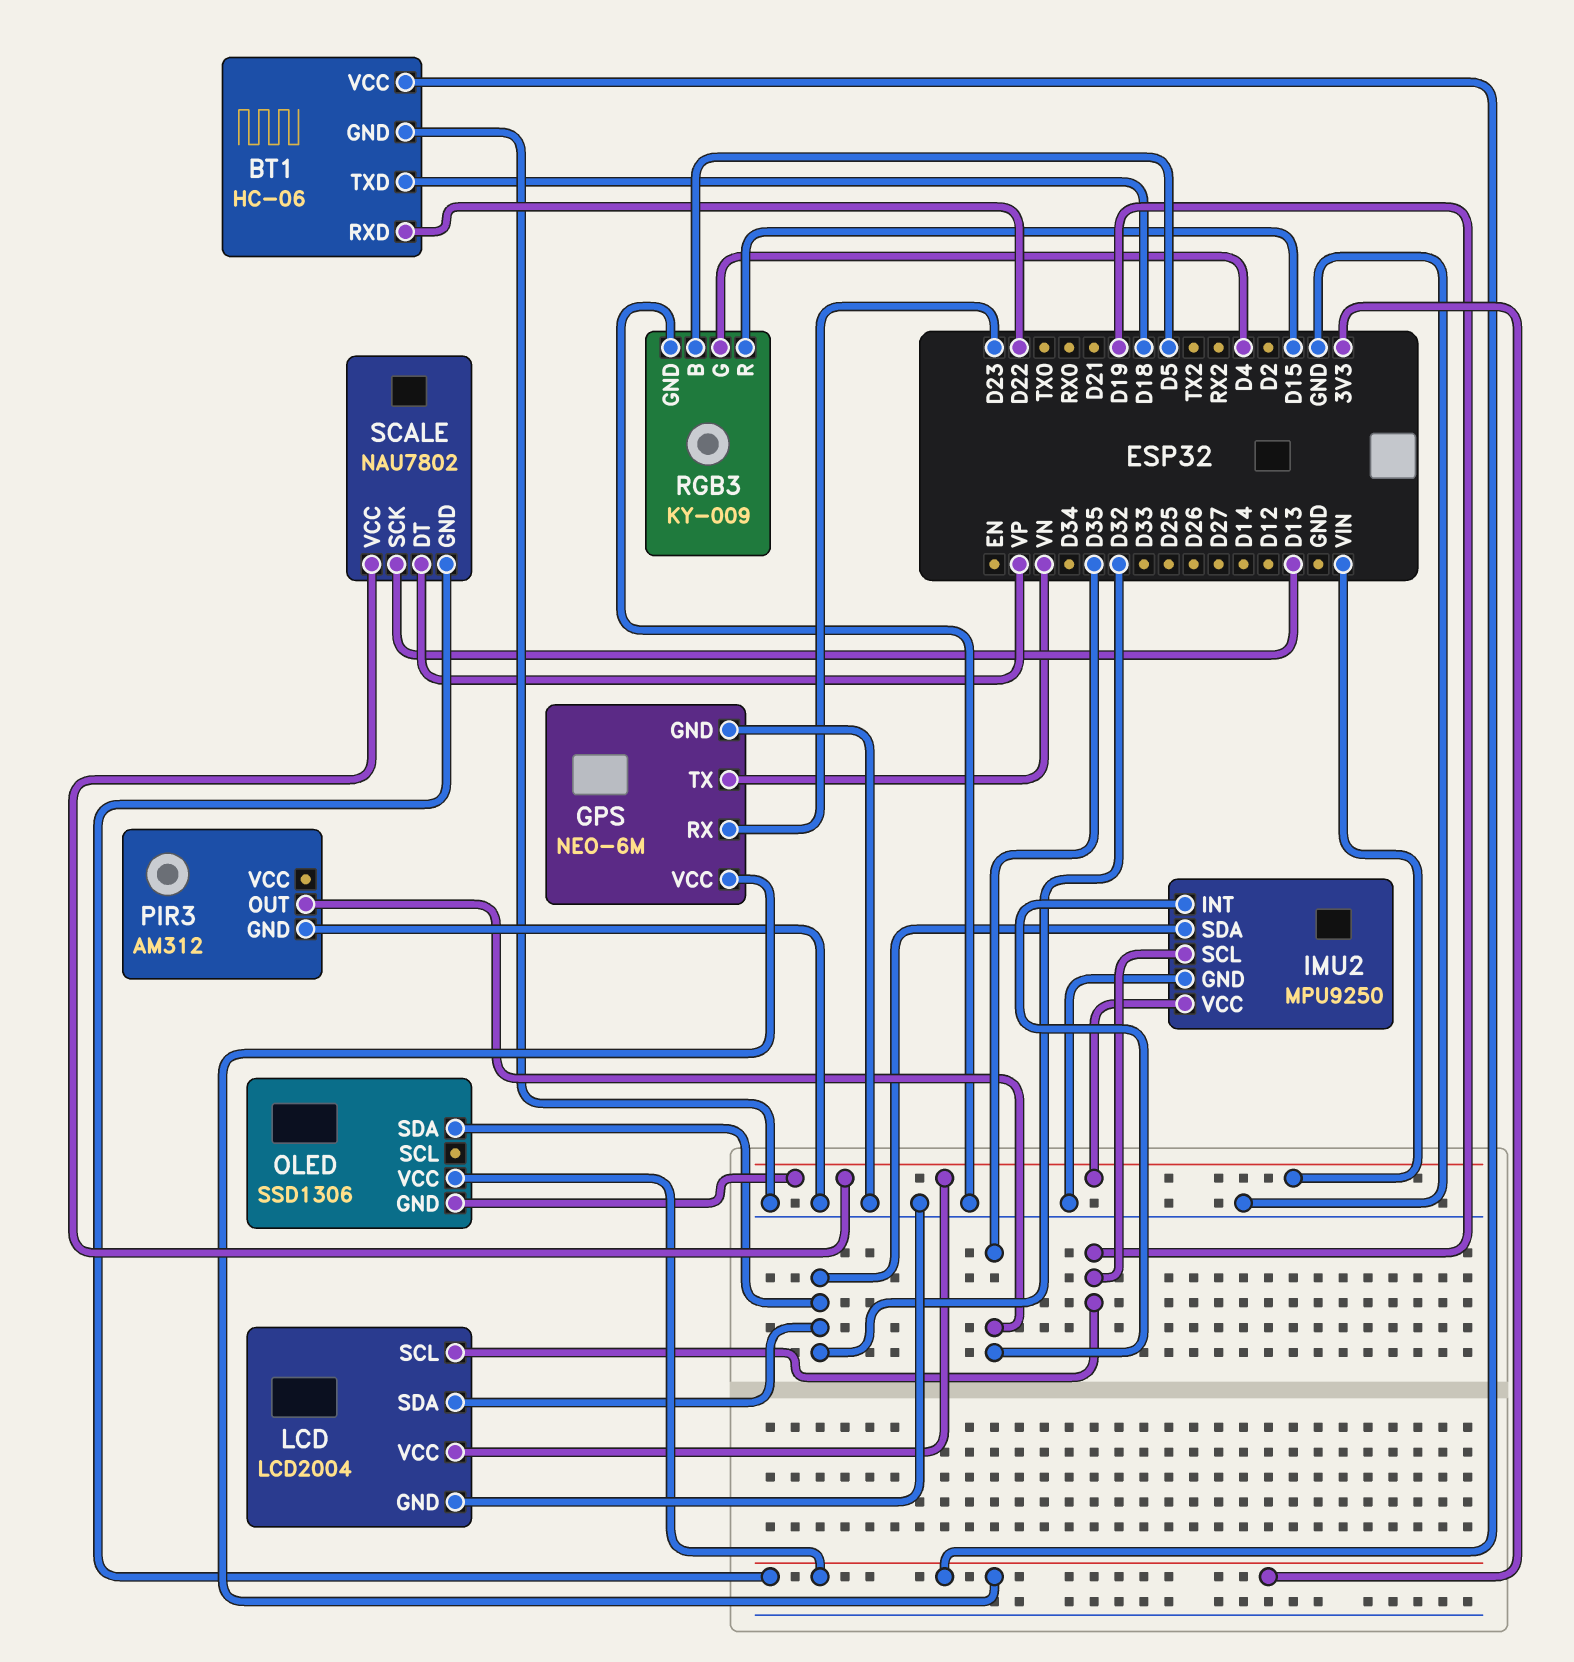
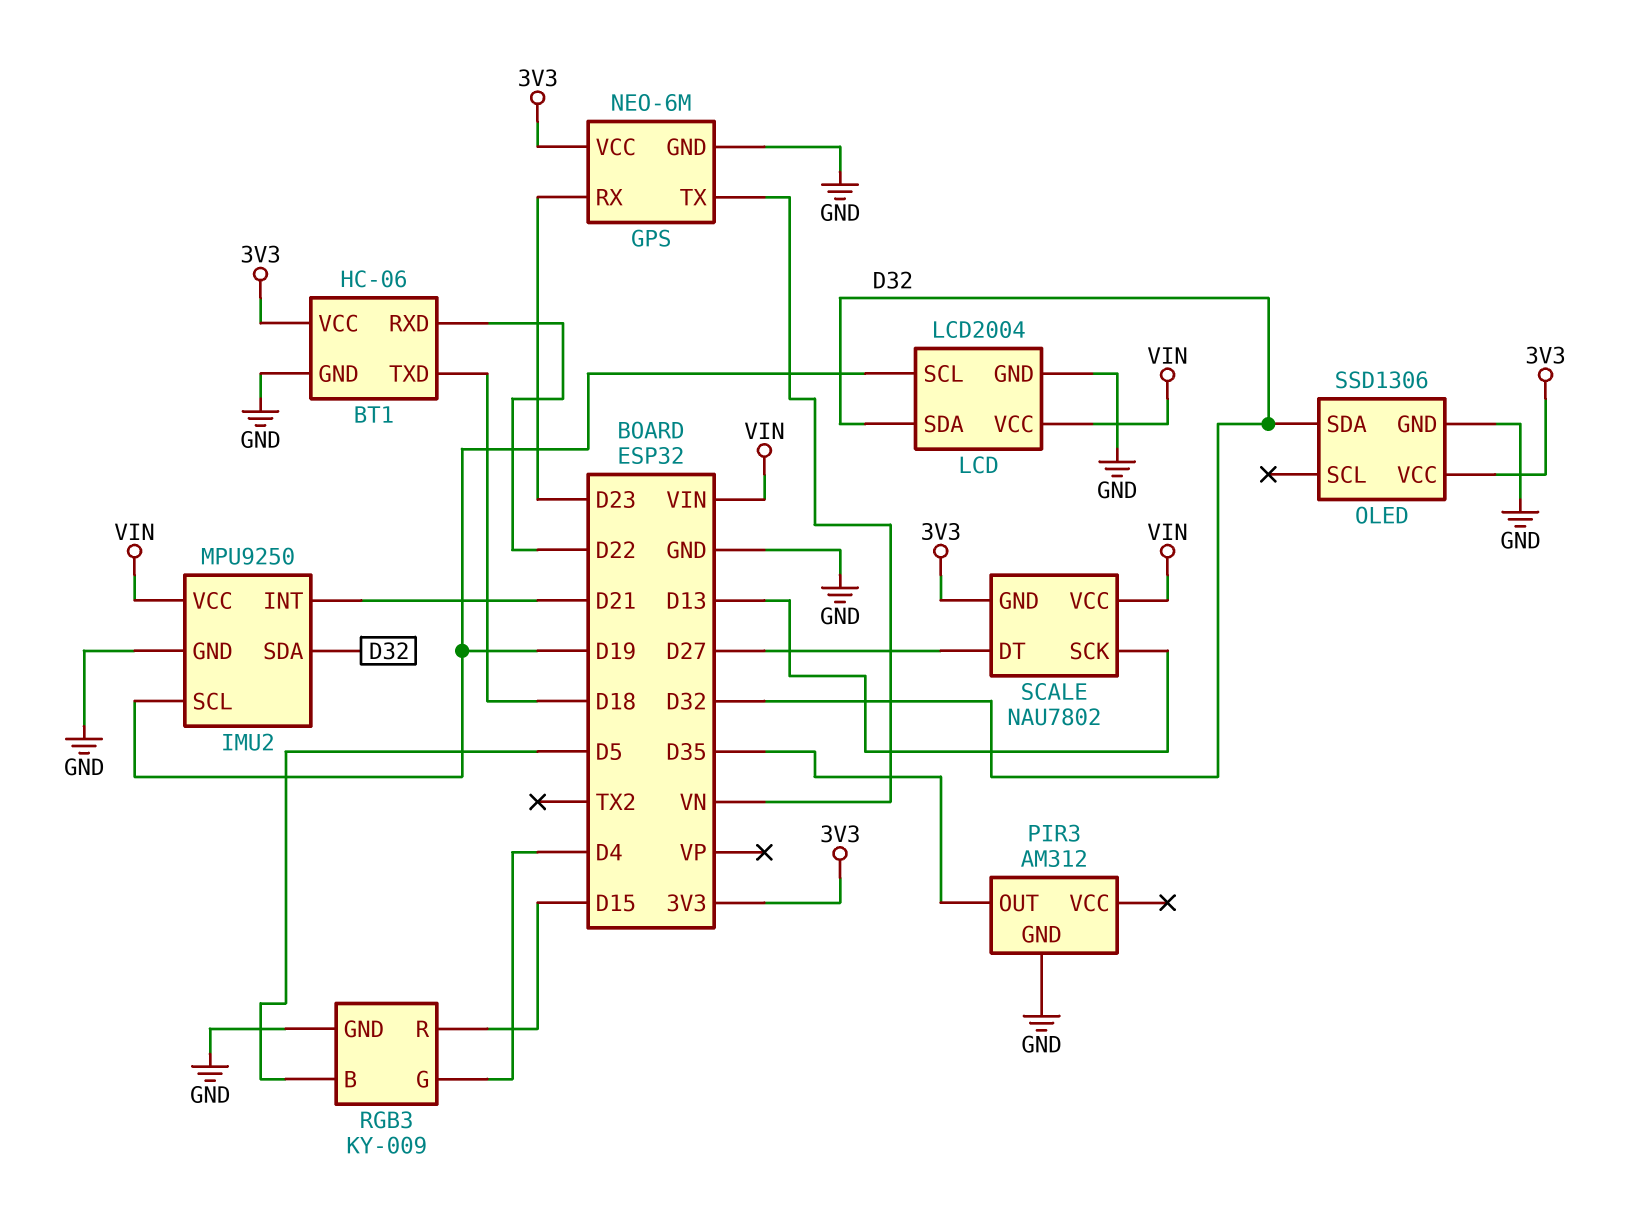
IMU2 pin INT: D35 -> D21
OLED pin GND: VIN -> GND
SCALE pin DT: VP -> D27

